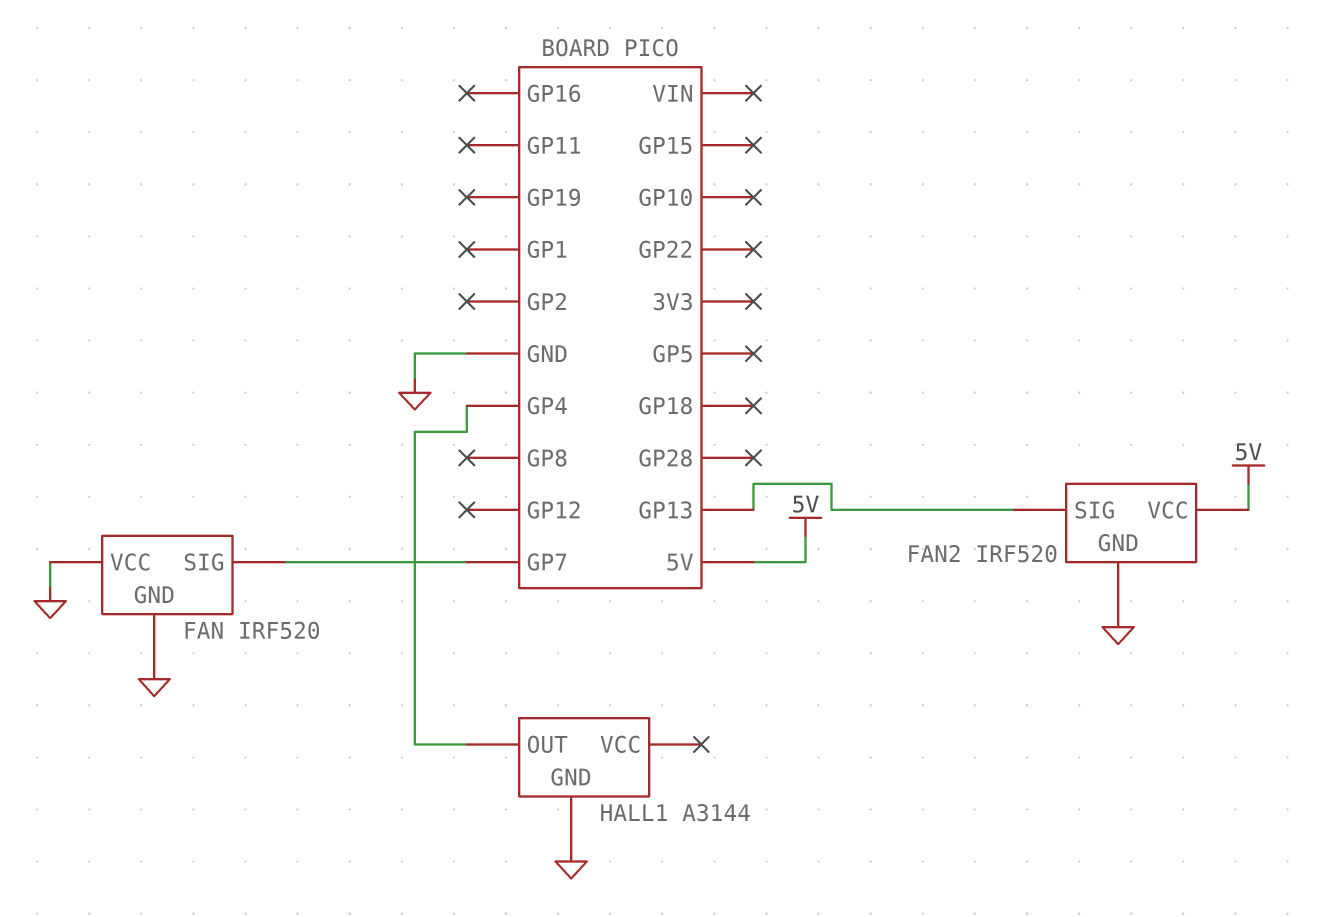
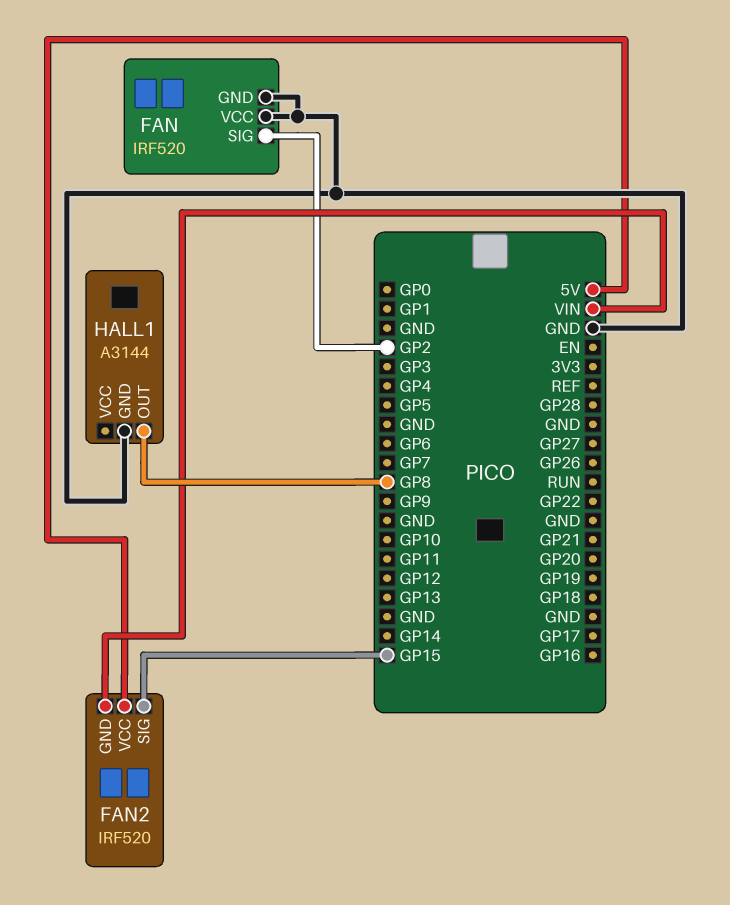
FAN pin SIG: GP7 -> GP2
FAN2 pin GND: GND -> VIN
FAN2 pin SIG: GP13 -> GP15
HALL1 pin OUT: GP4 -> GP8

